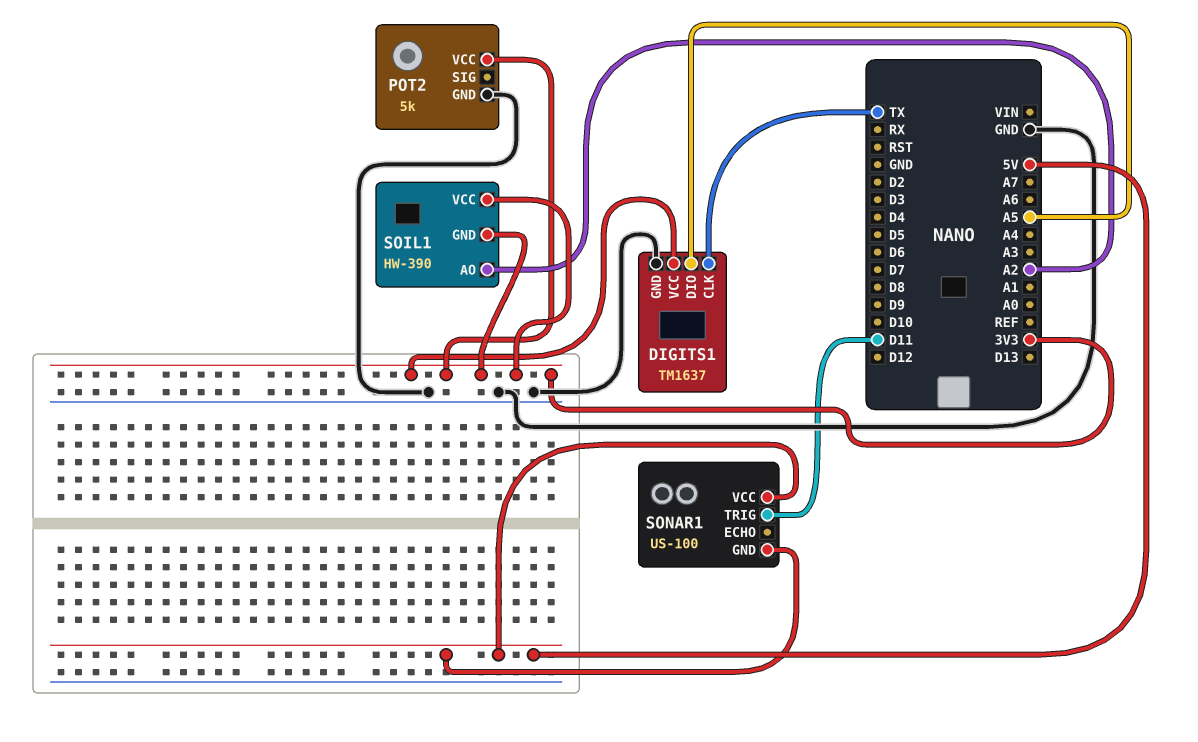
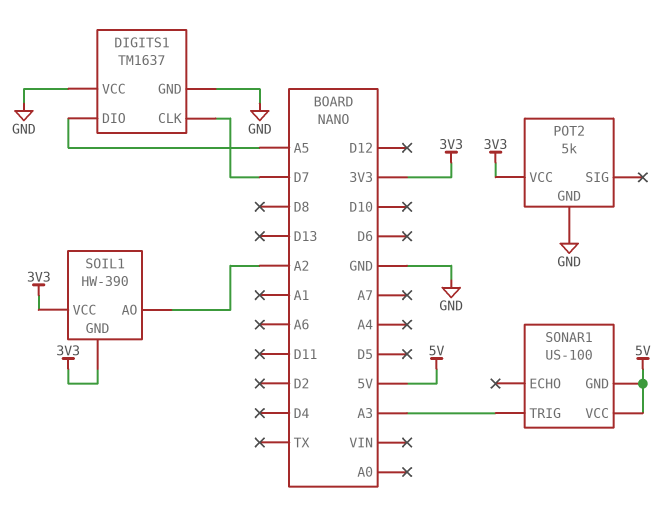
DIGITS1 pin CLK: TX -> D7
DIGITS1 pin VCC: 3V3 -> GND
SONAR1 pin TRIG: D11 -> A3

